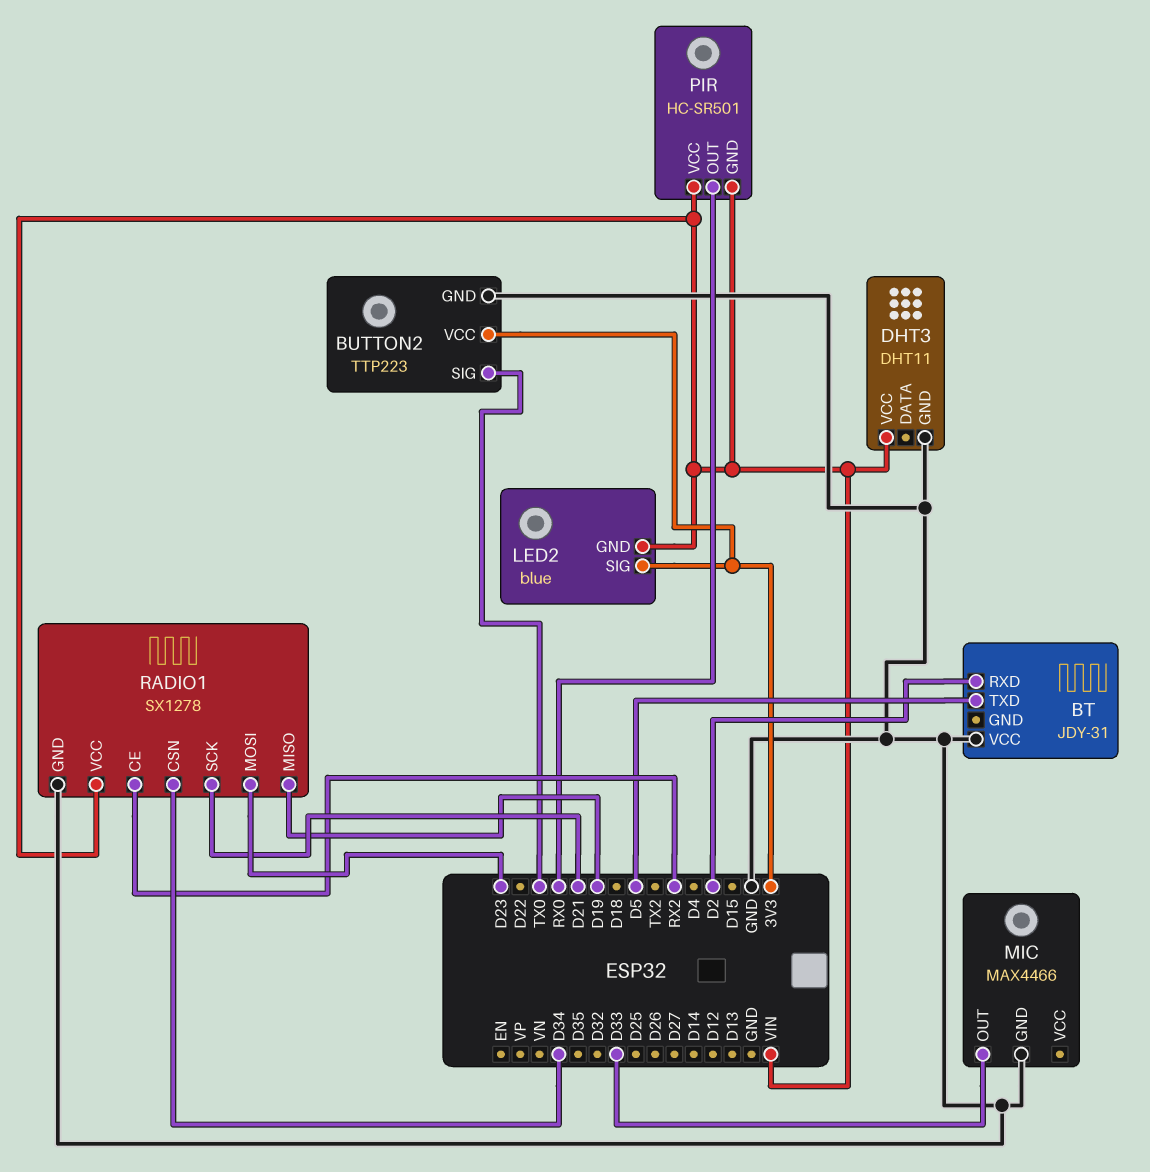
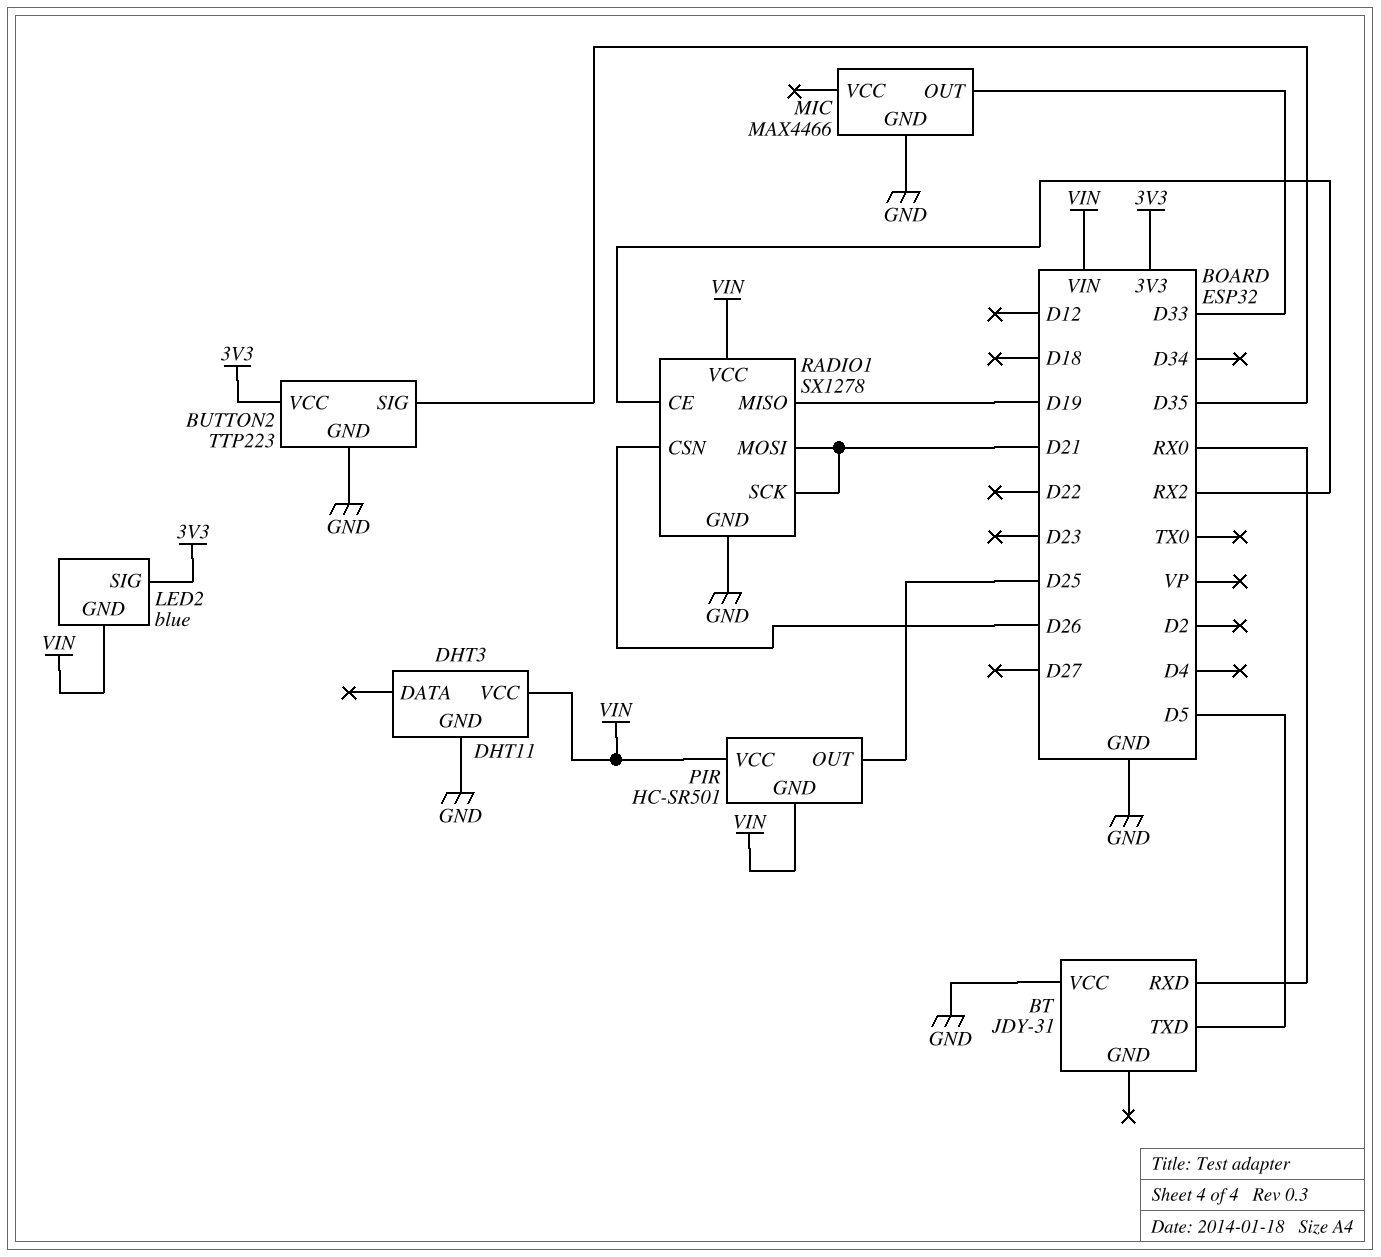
BT pin RXD: D2 -> RX0
BUTTON2 pin SIG: TX0 -> D35
PIR pin OUT: RX0 -> D25
RADIO1 pin CSN: D34 -> D26
RADIO1 pin MOSI: D23 -> D21

